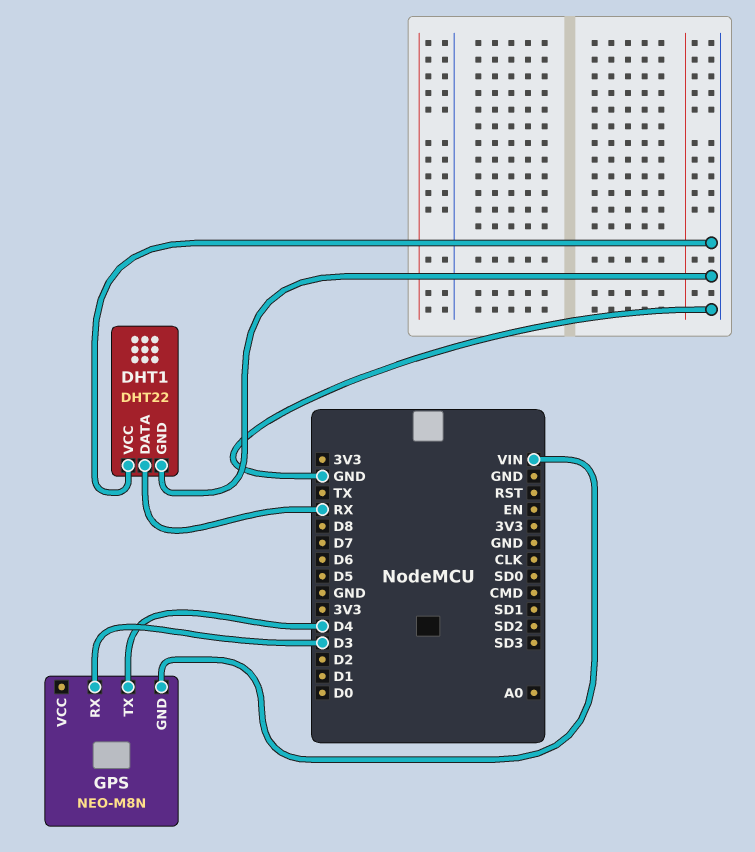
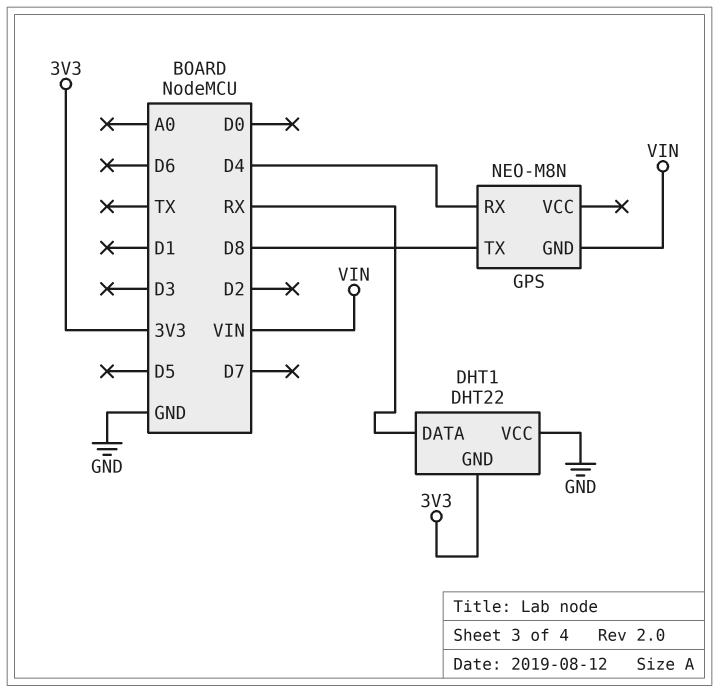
DHT1 pin GND: GND -> 3V3
GPS pin RX: D3 -> D4
GPS pin TX: D4 -> D8

